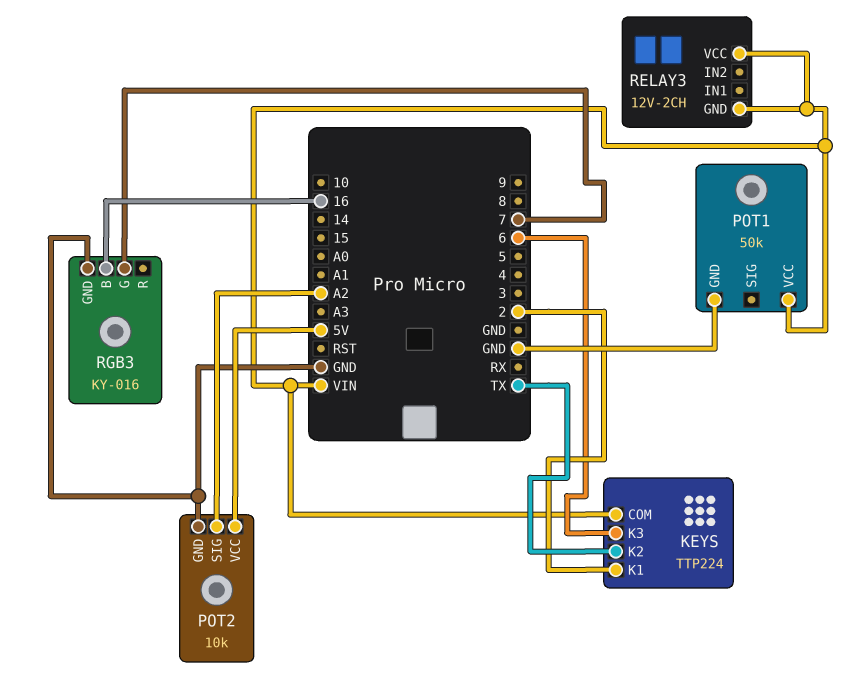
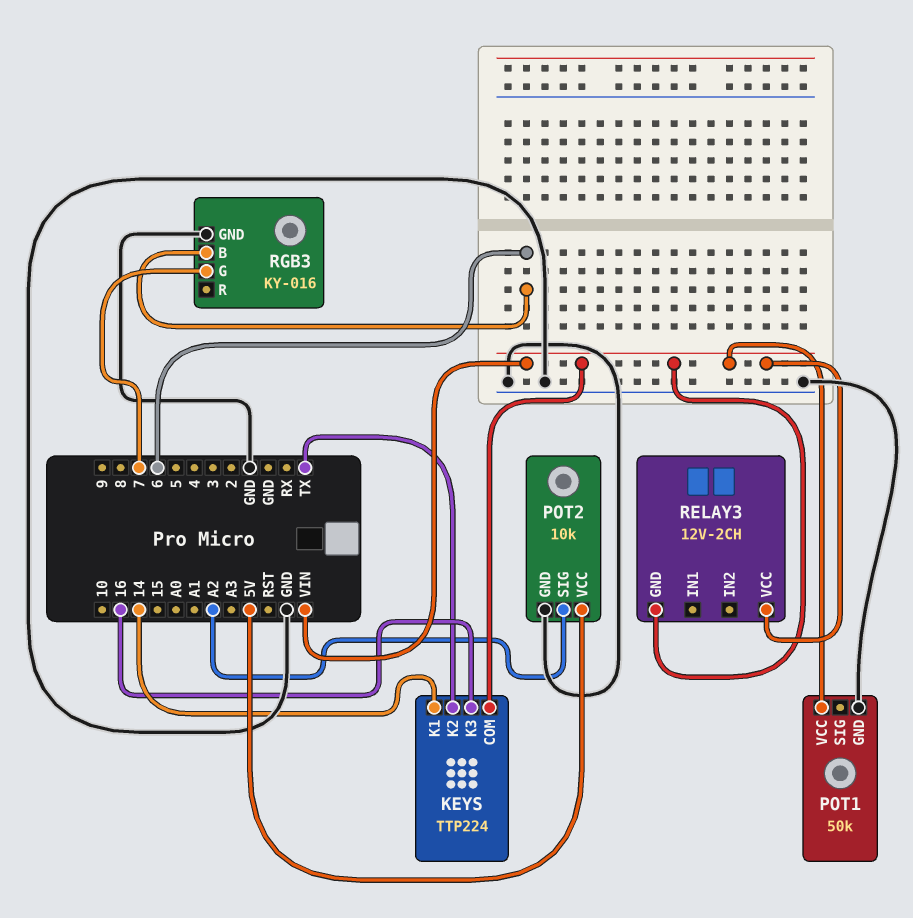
KEYS pin K1: 2 -> 14
KEYS pin K3: 6 -> 16
RGB3 pin B: 16 -> 6

